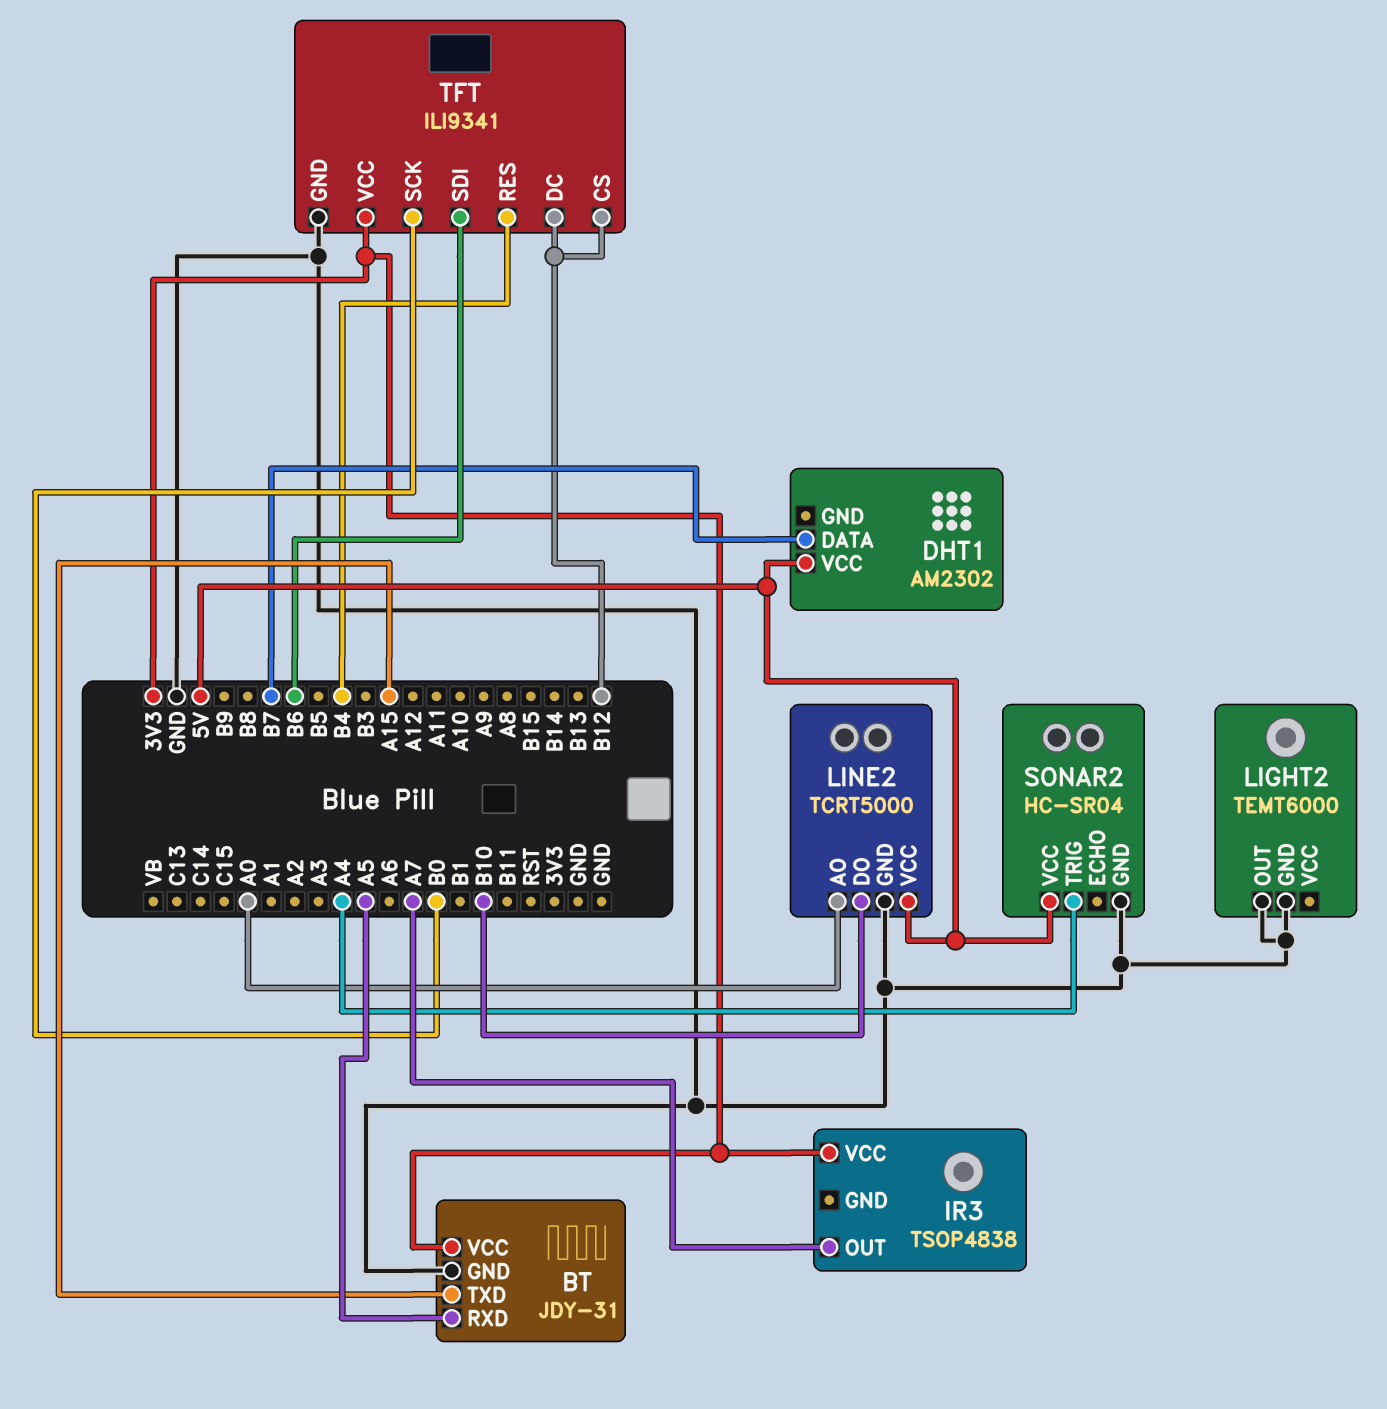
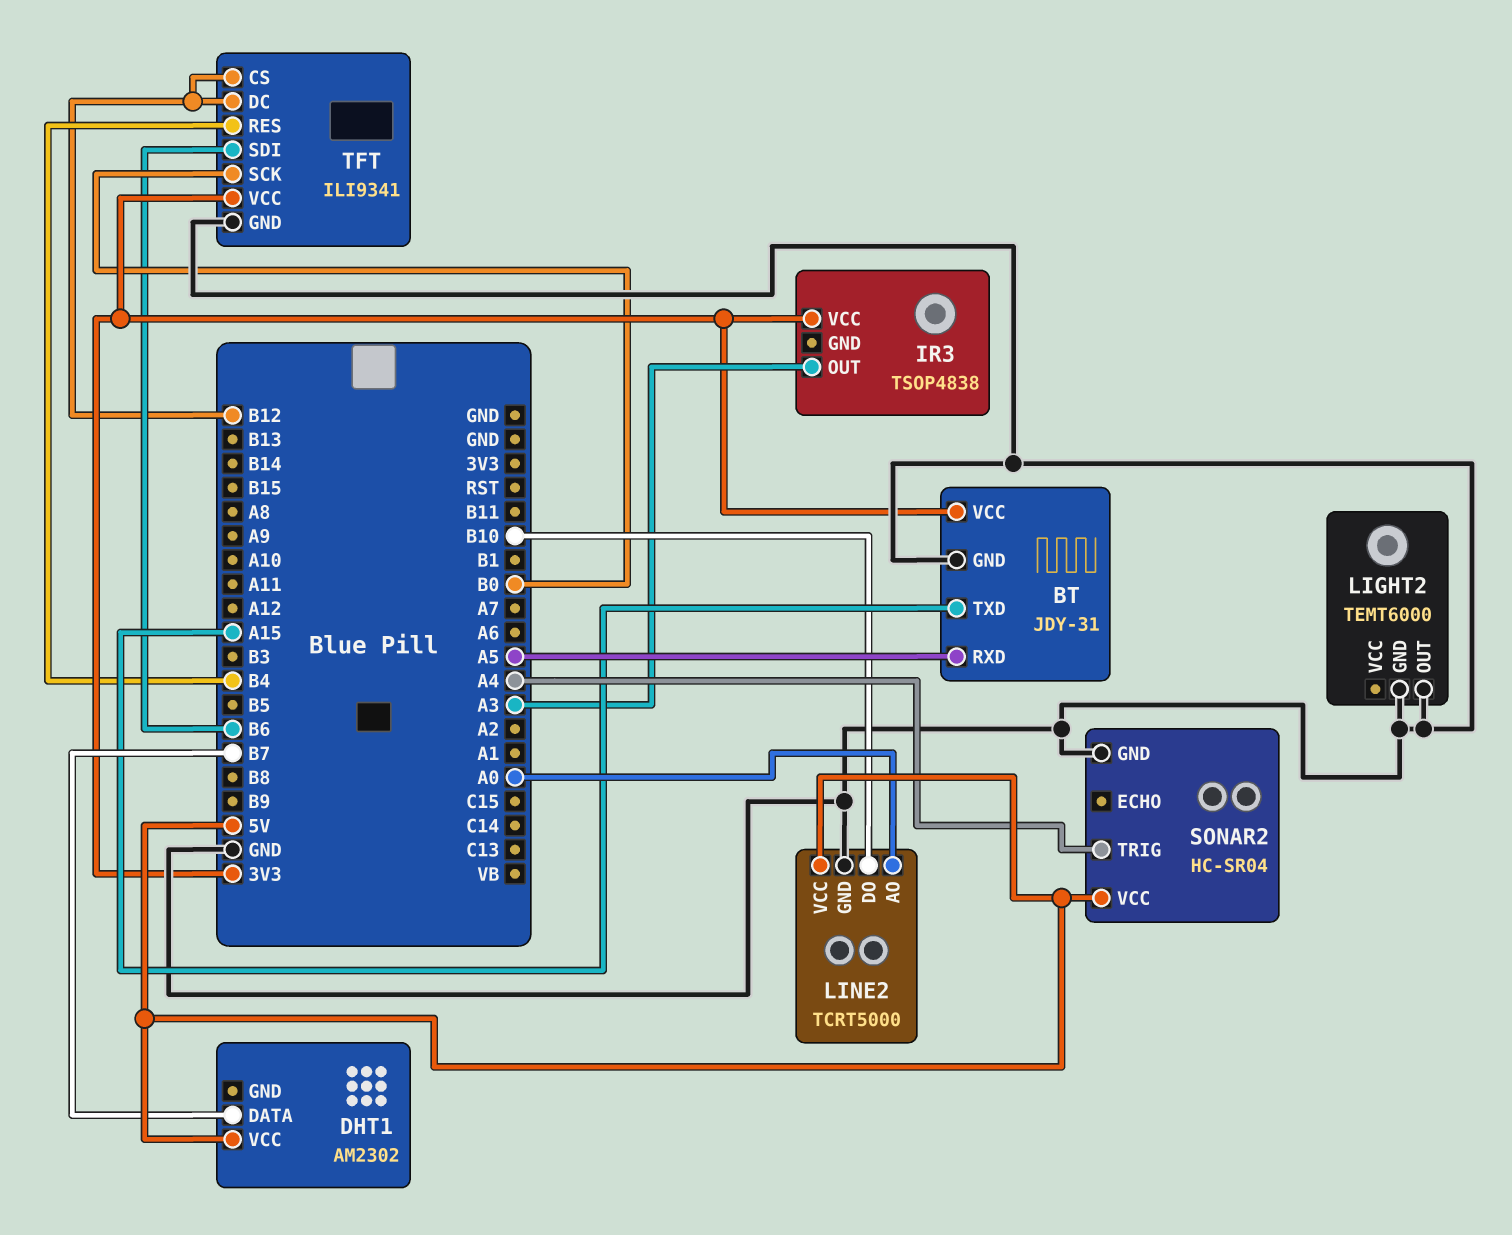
IR3 pin OUT: A7 -> A3

